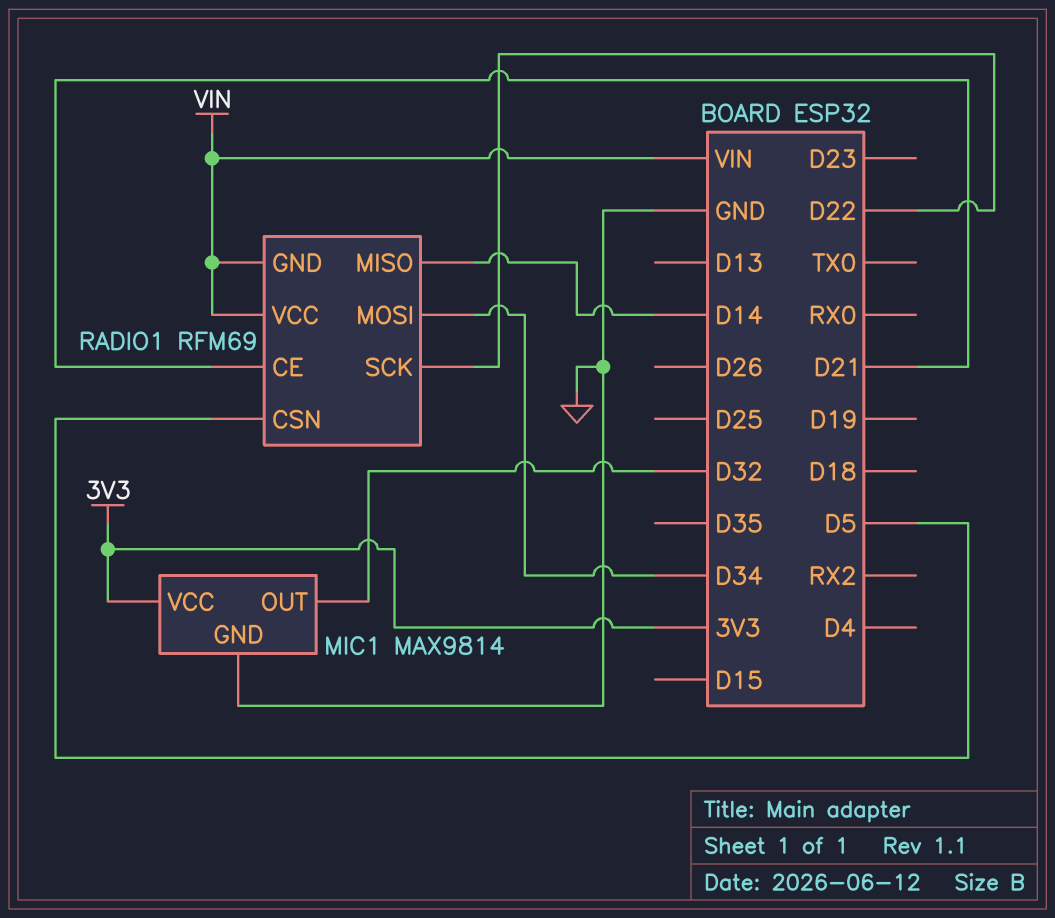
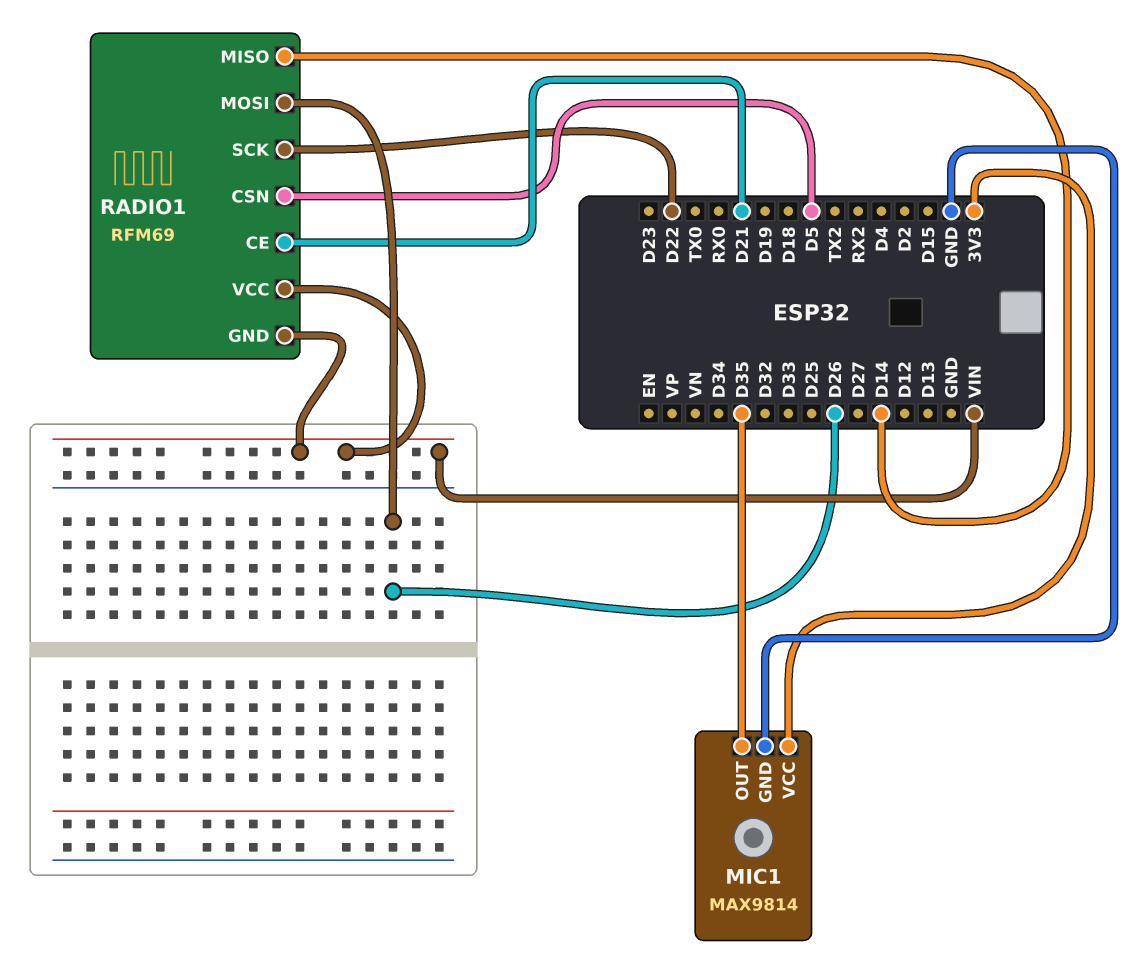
MIC1 pin OUT: D32 -> D35
RADIO1 pin MOSI: D34 -> D26

